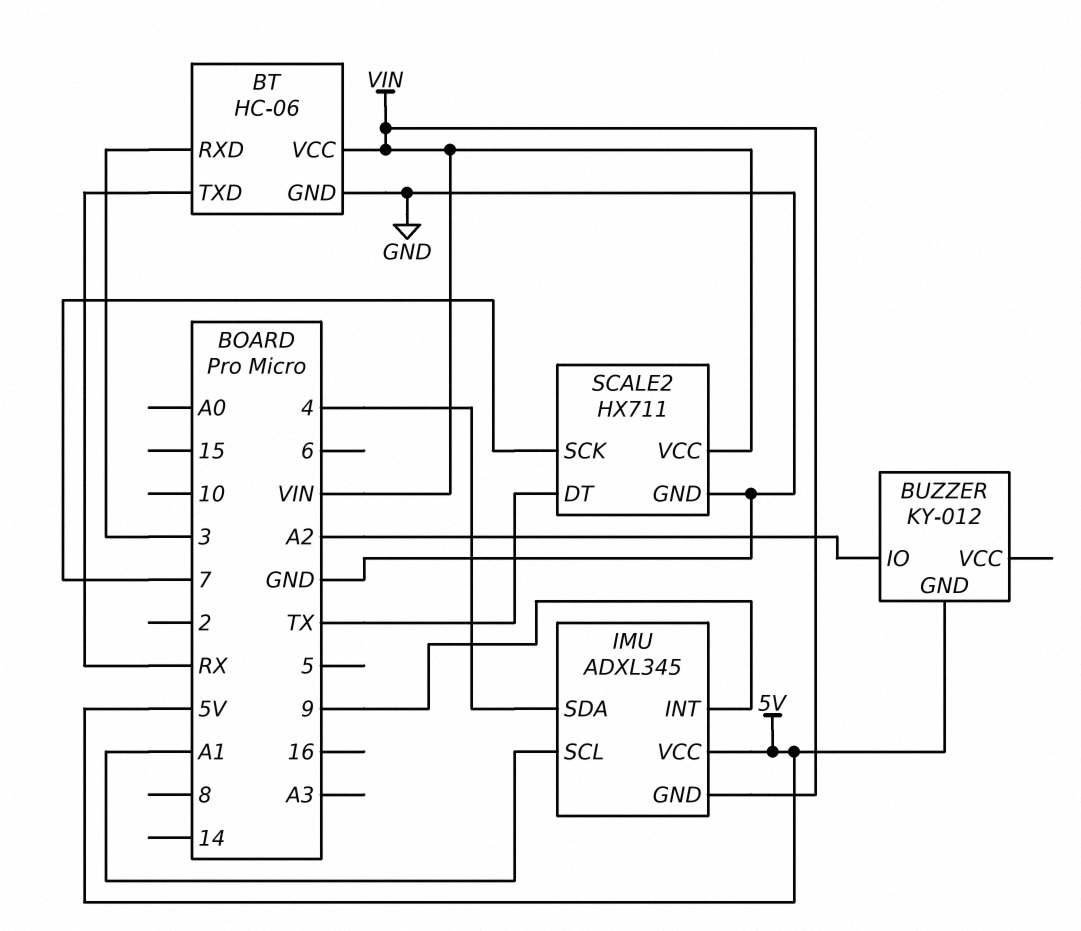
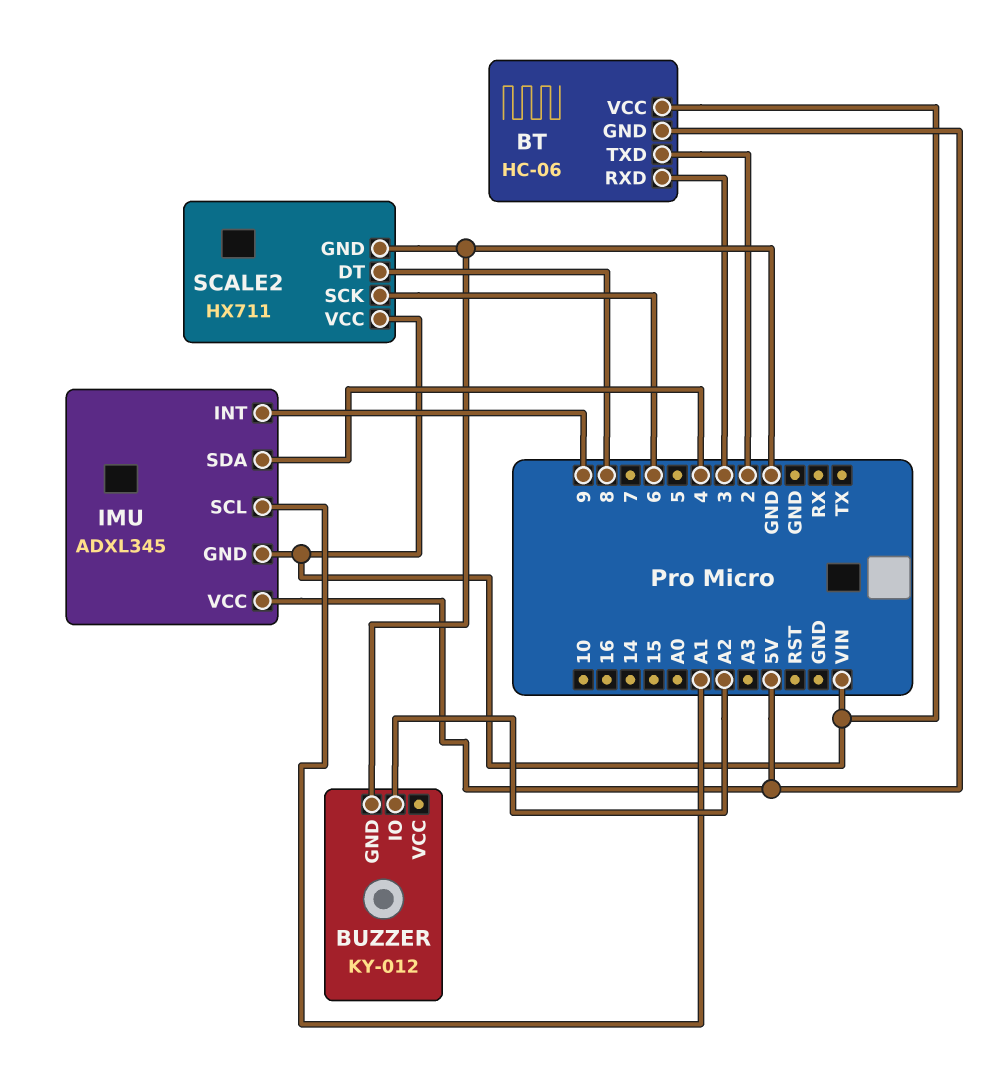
BT pin GND: GND -> 5V
BT pin TXD: RX -> 2
BUZZER pin GND: 5V -> GND
SCALE2 pin DT: TX -> 8
SCALE2 pin SCK: 7 -> 6

